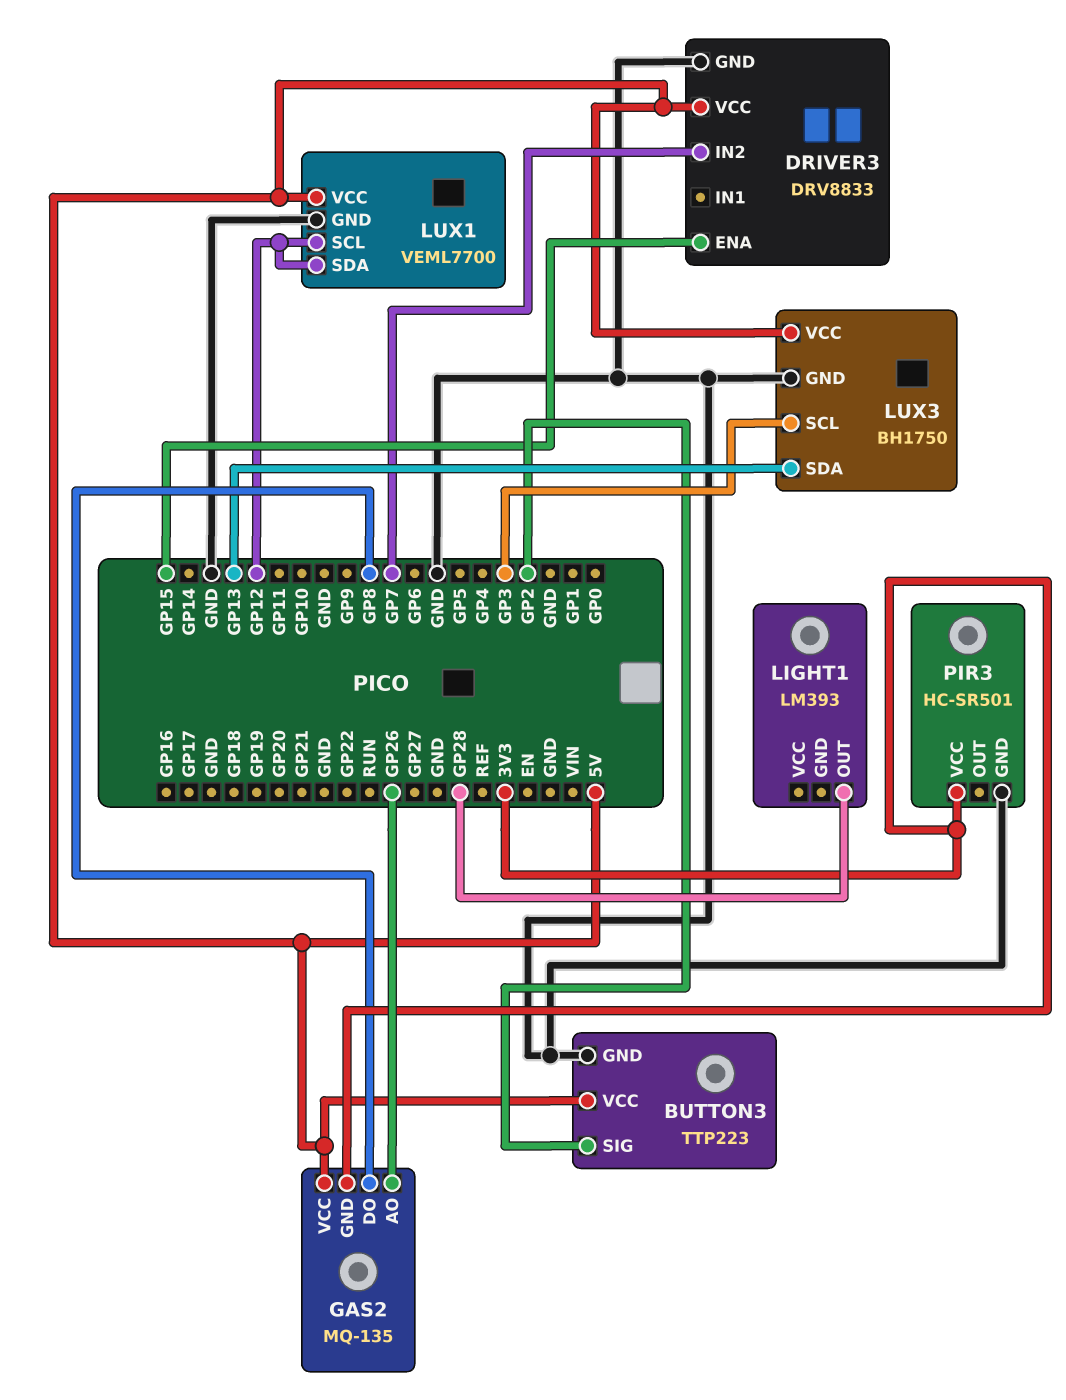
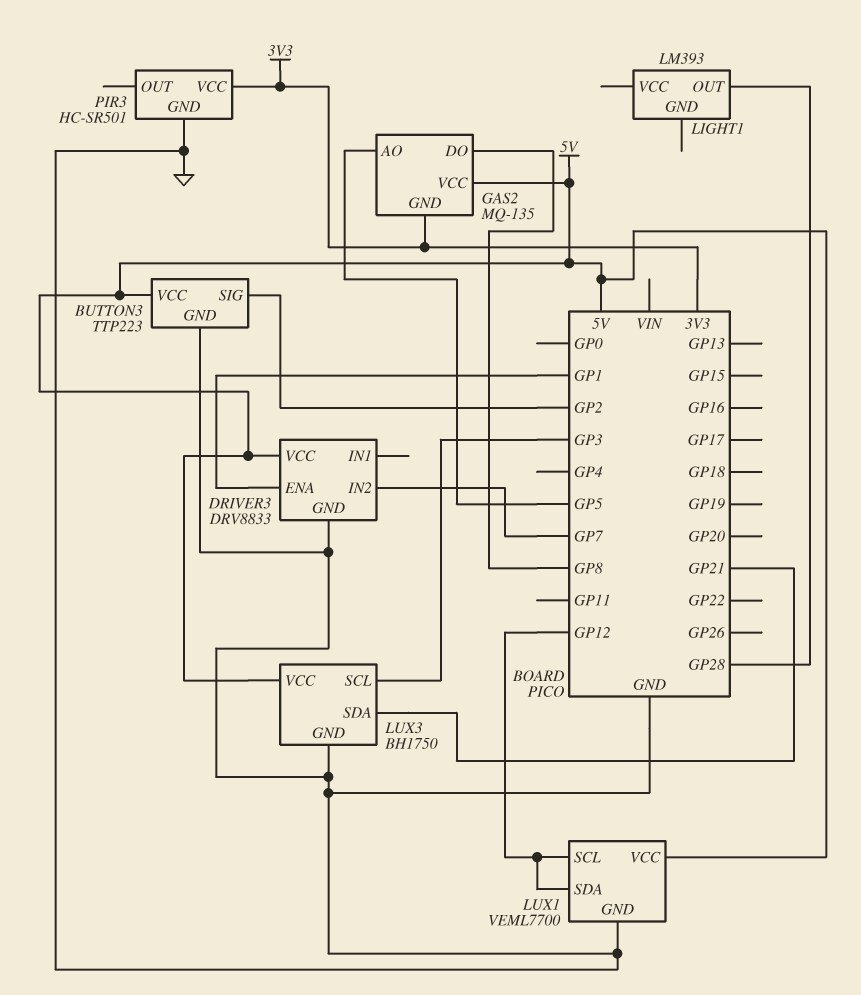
DRIVER3 pin ENA: GP15 -> GP1
GAS2 pin AO: GP26 -> GP5
LUX3 pin SDA: GP13 -> GP21

